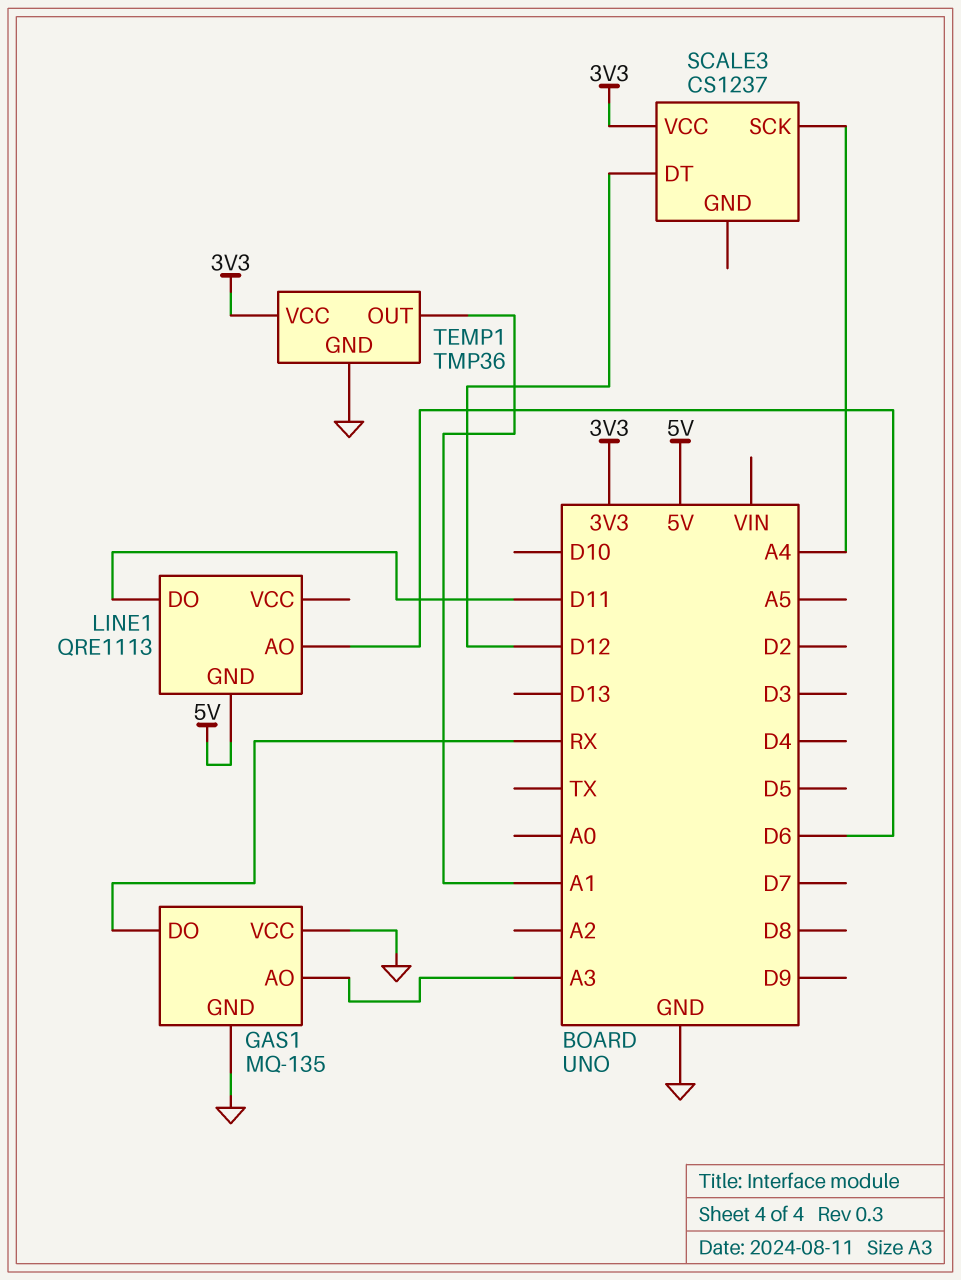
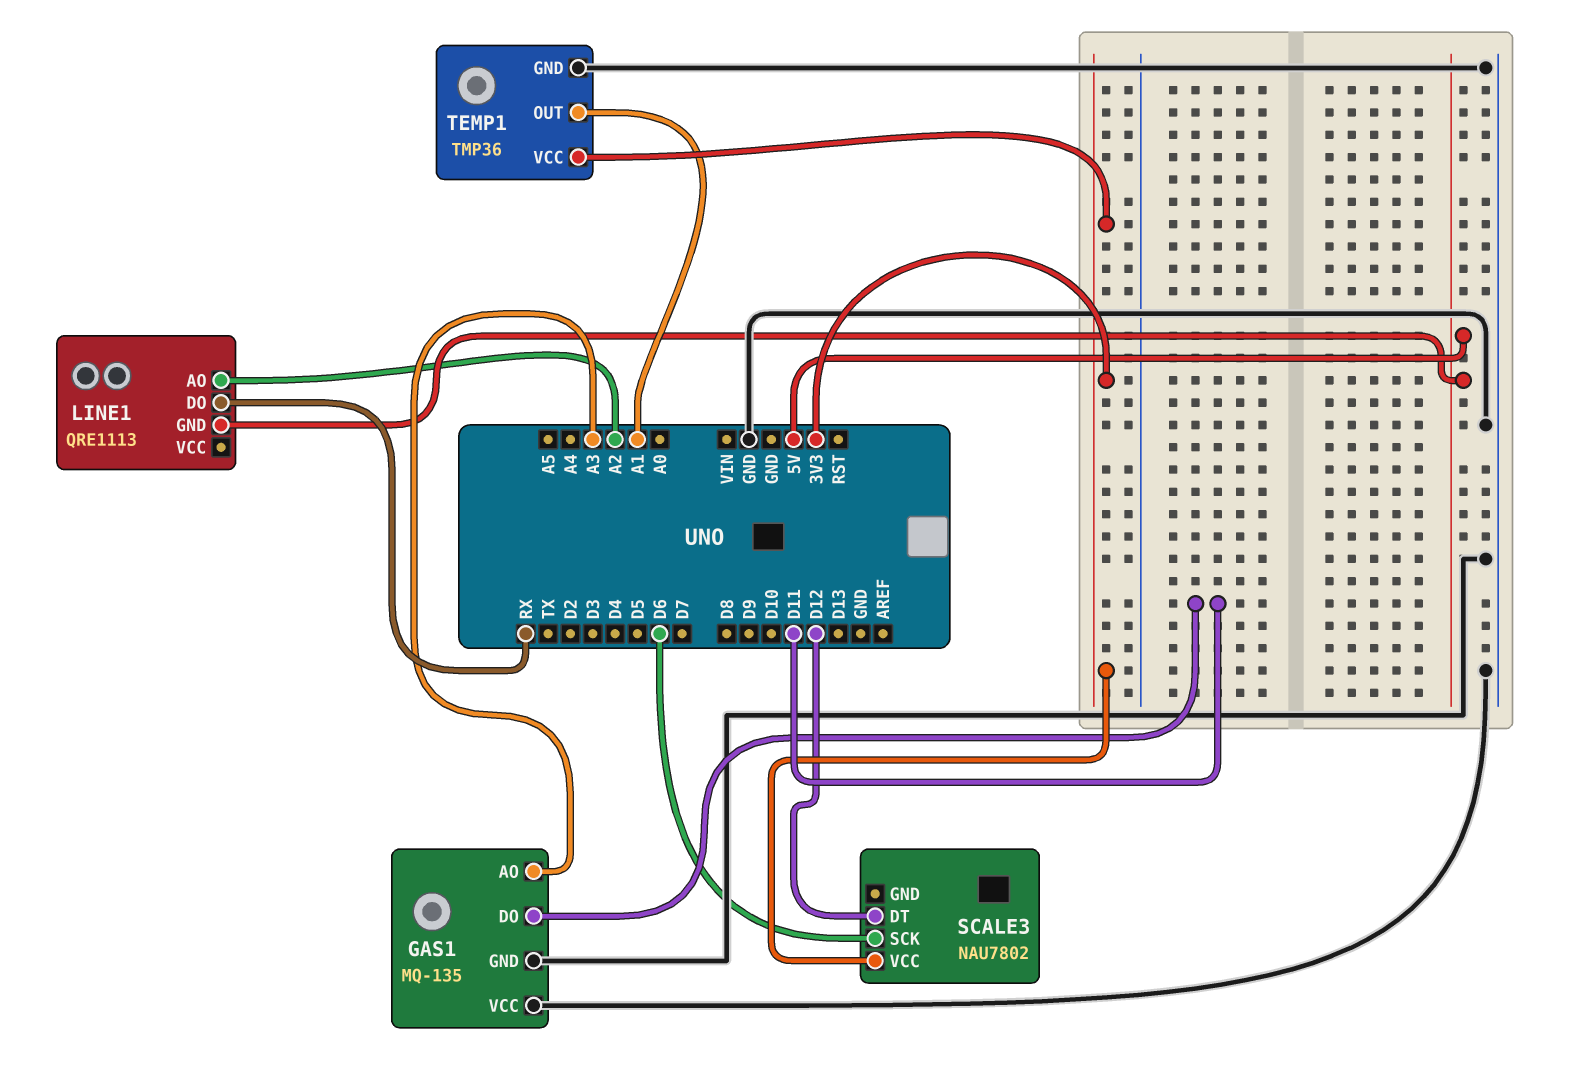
GAS1 pin DO: RX -> D11
LINE1 pin AO: D6 -> A2
LINE1 pin DO: D11 -> RX
SCALE3: CS1237 -> NAU7802
SCALE3 pin SCK: A4 -> D6

